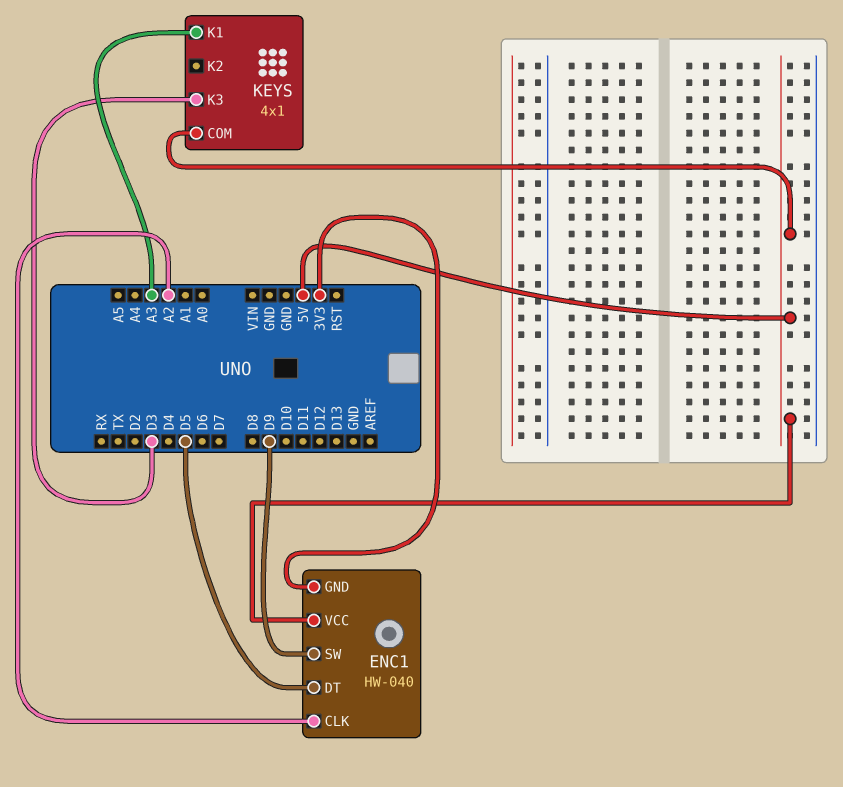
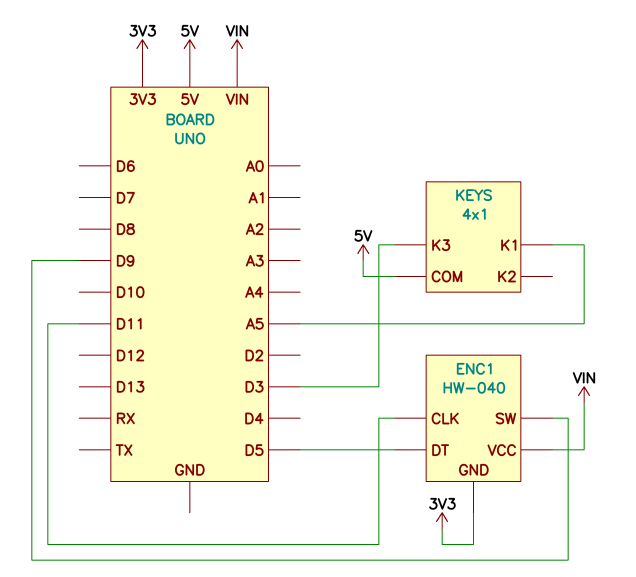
ENC1 pin CLK: A2 -> D11
ENC1 pin VCC: 5V -> VIN
KEYS pin K1: A3 -> A5

